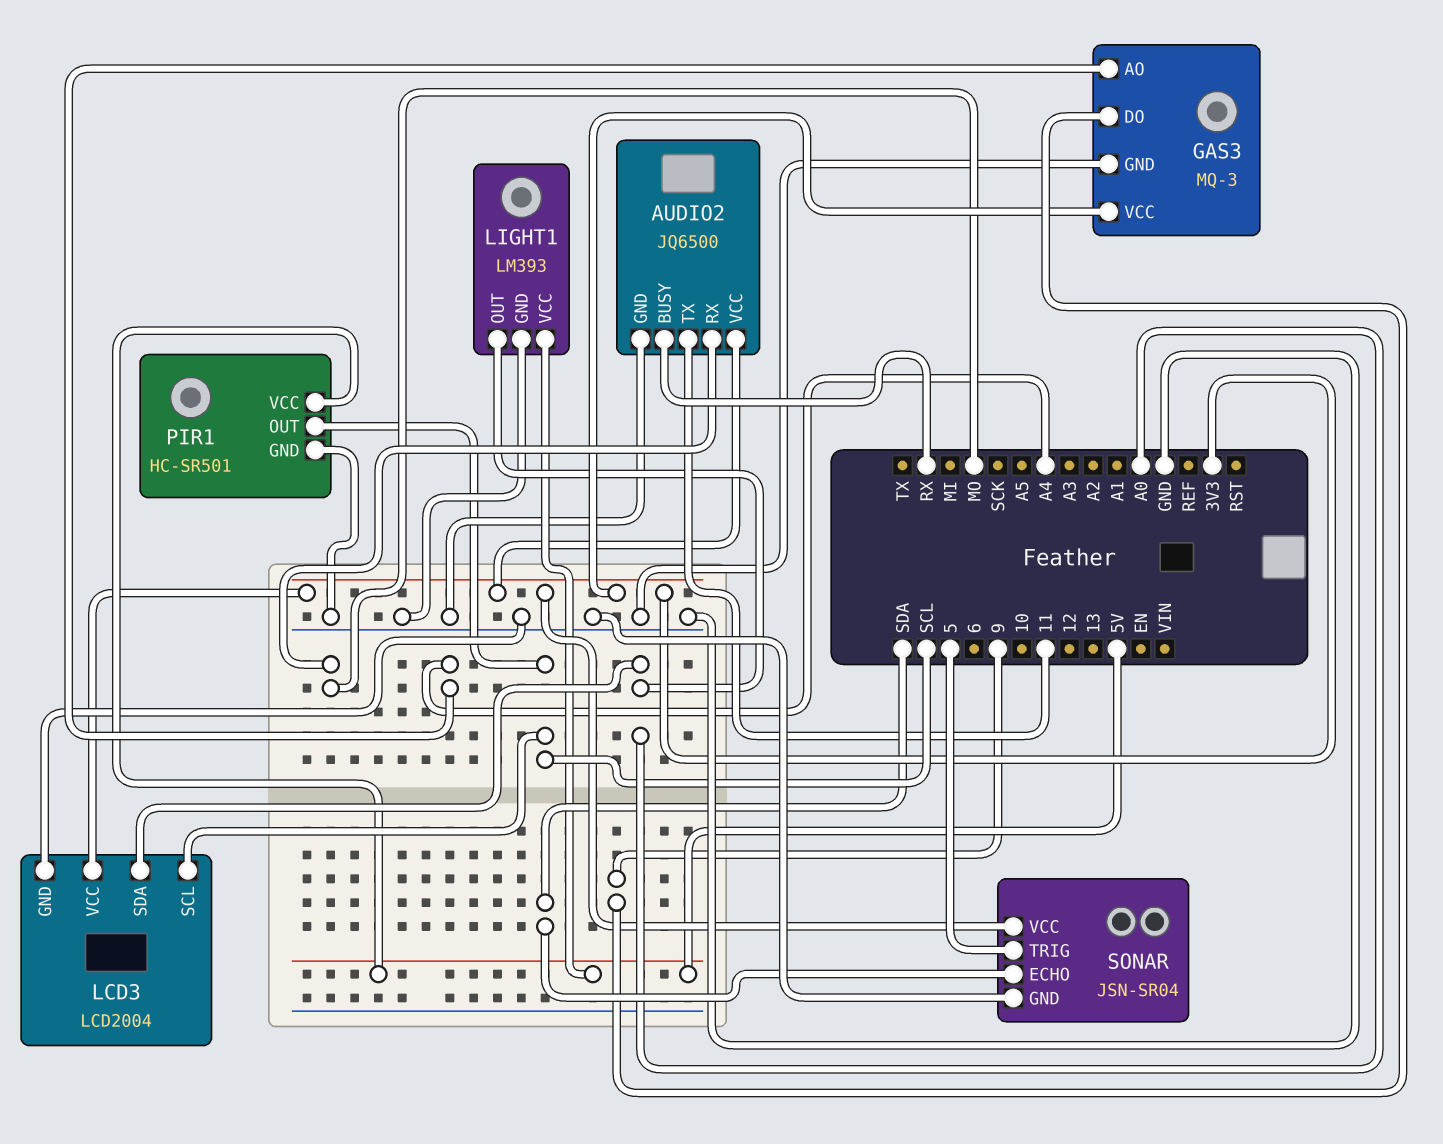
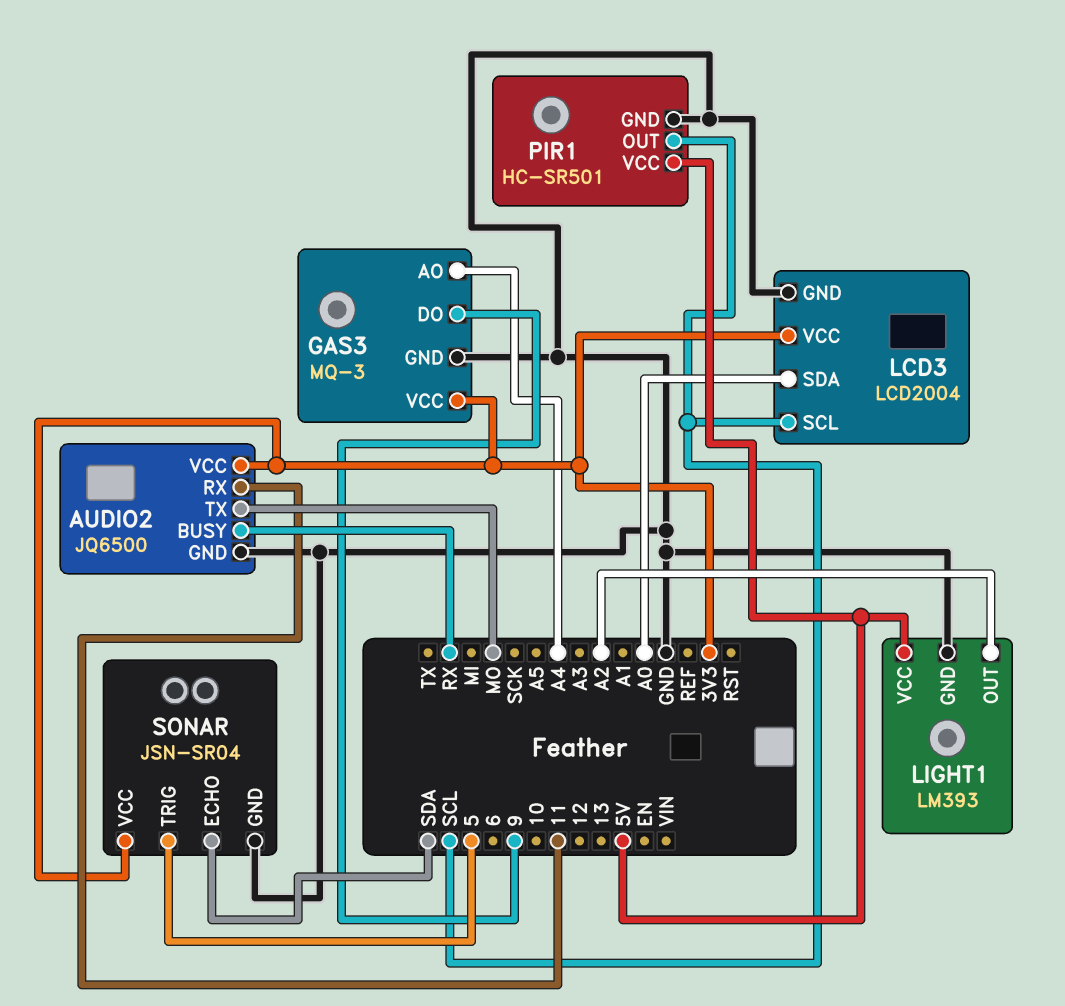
AUDIO2 pin RX: MO -> 11
AUDIO2 pin TX: 11 -> MO
LIGHT1 pin OUT: A0 -> A2

